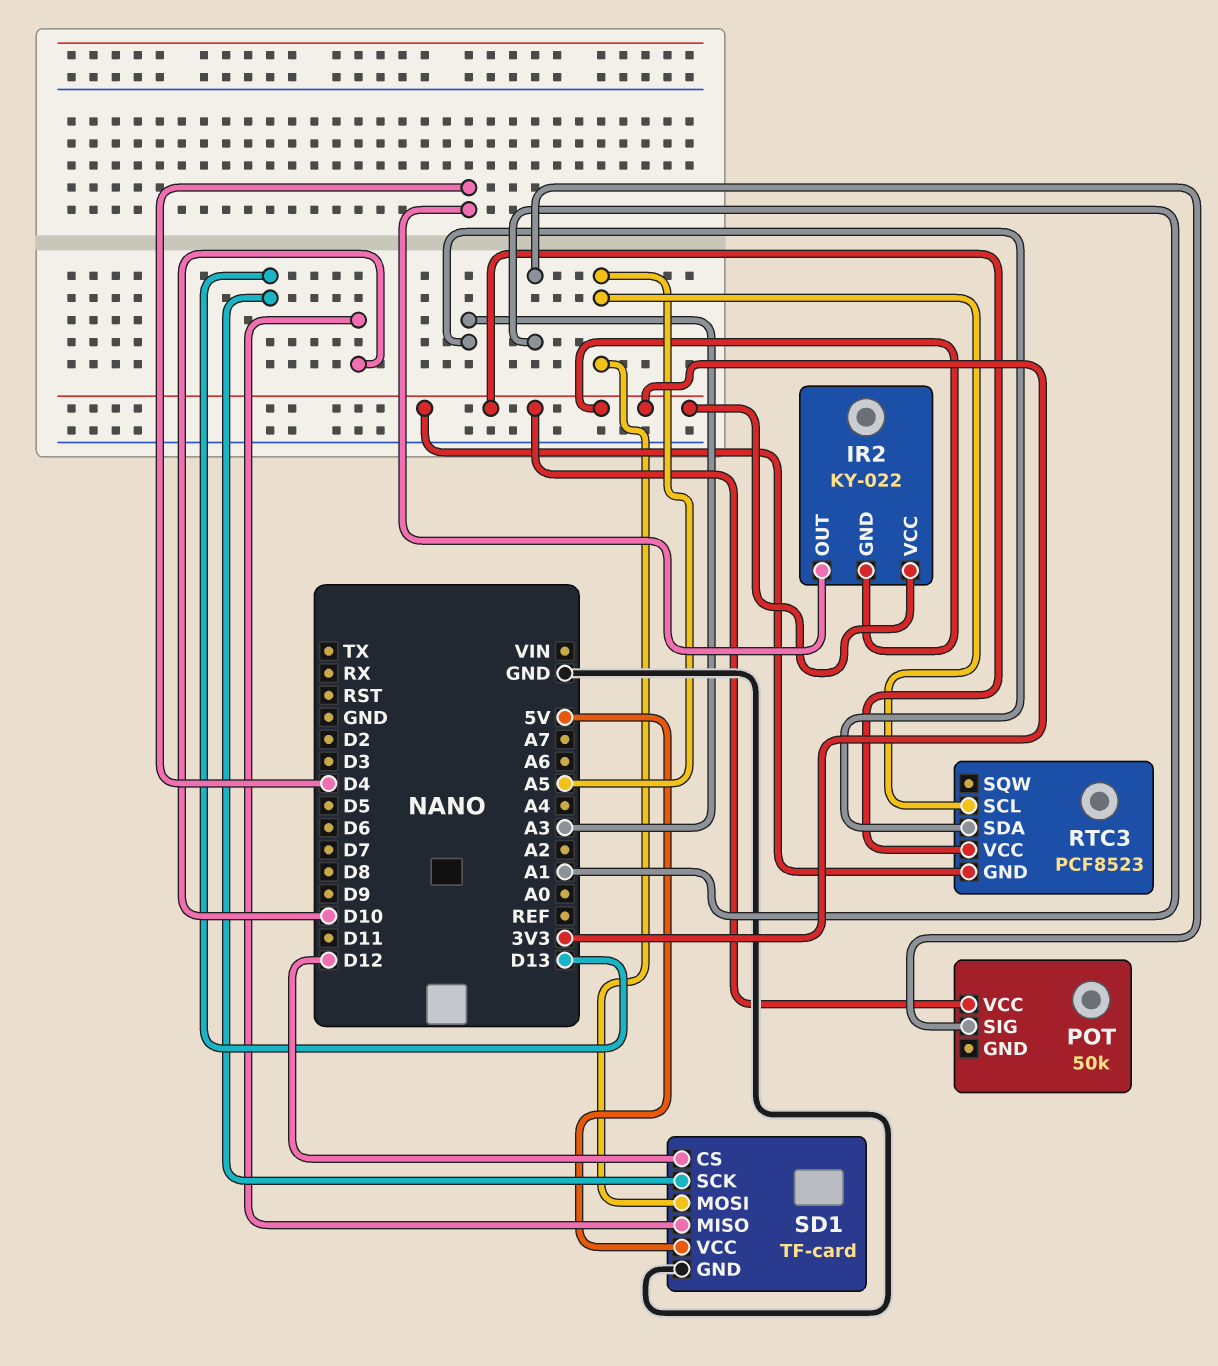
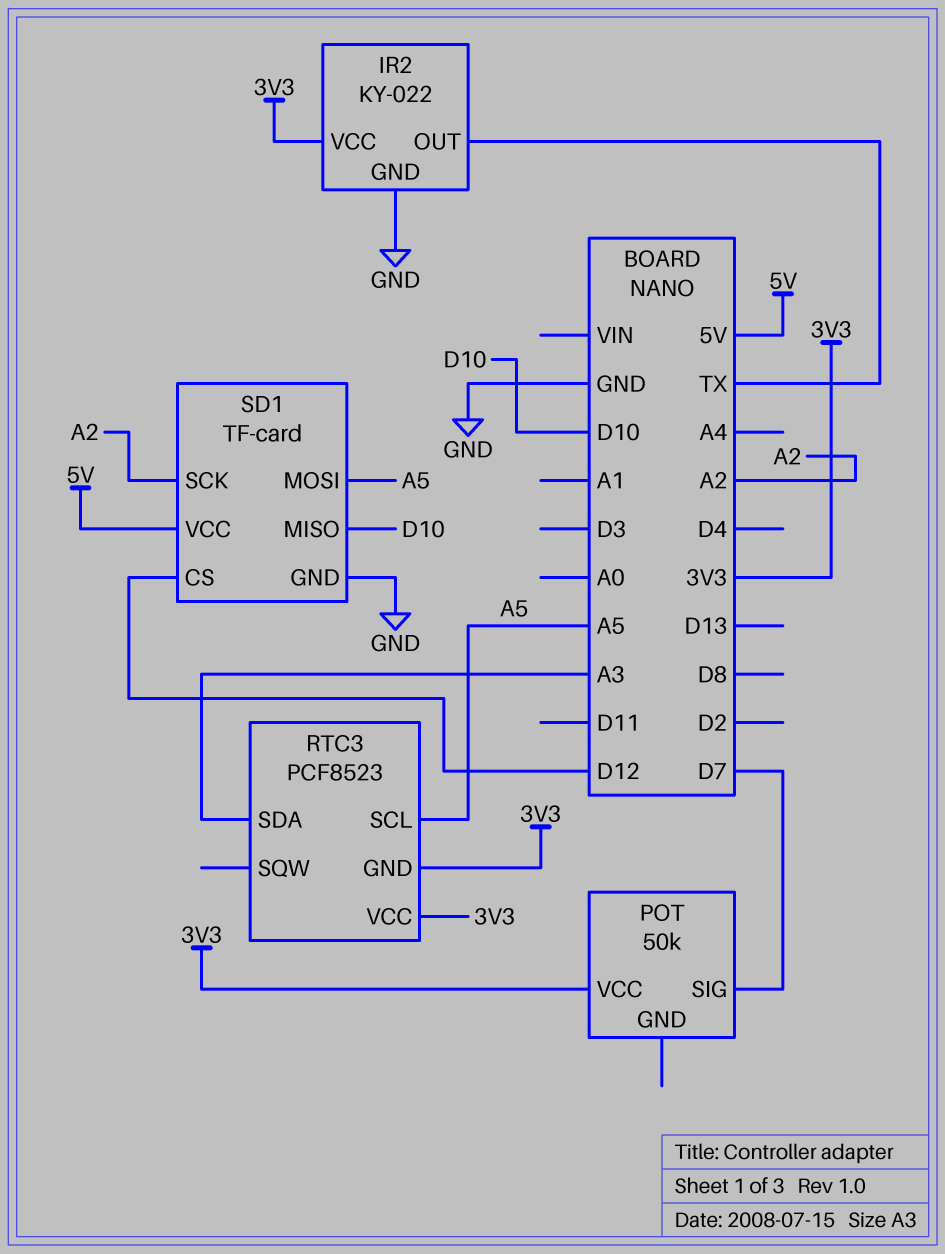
IR2 pin GND: 3V3 -> GND
IR2 pin OUT: D4 -> TX
POT pin SIG: A1 -> D7
SD1 pin SCK: D13 -> A2

